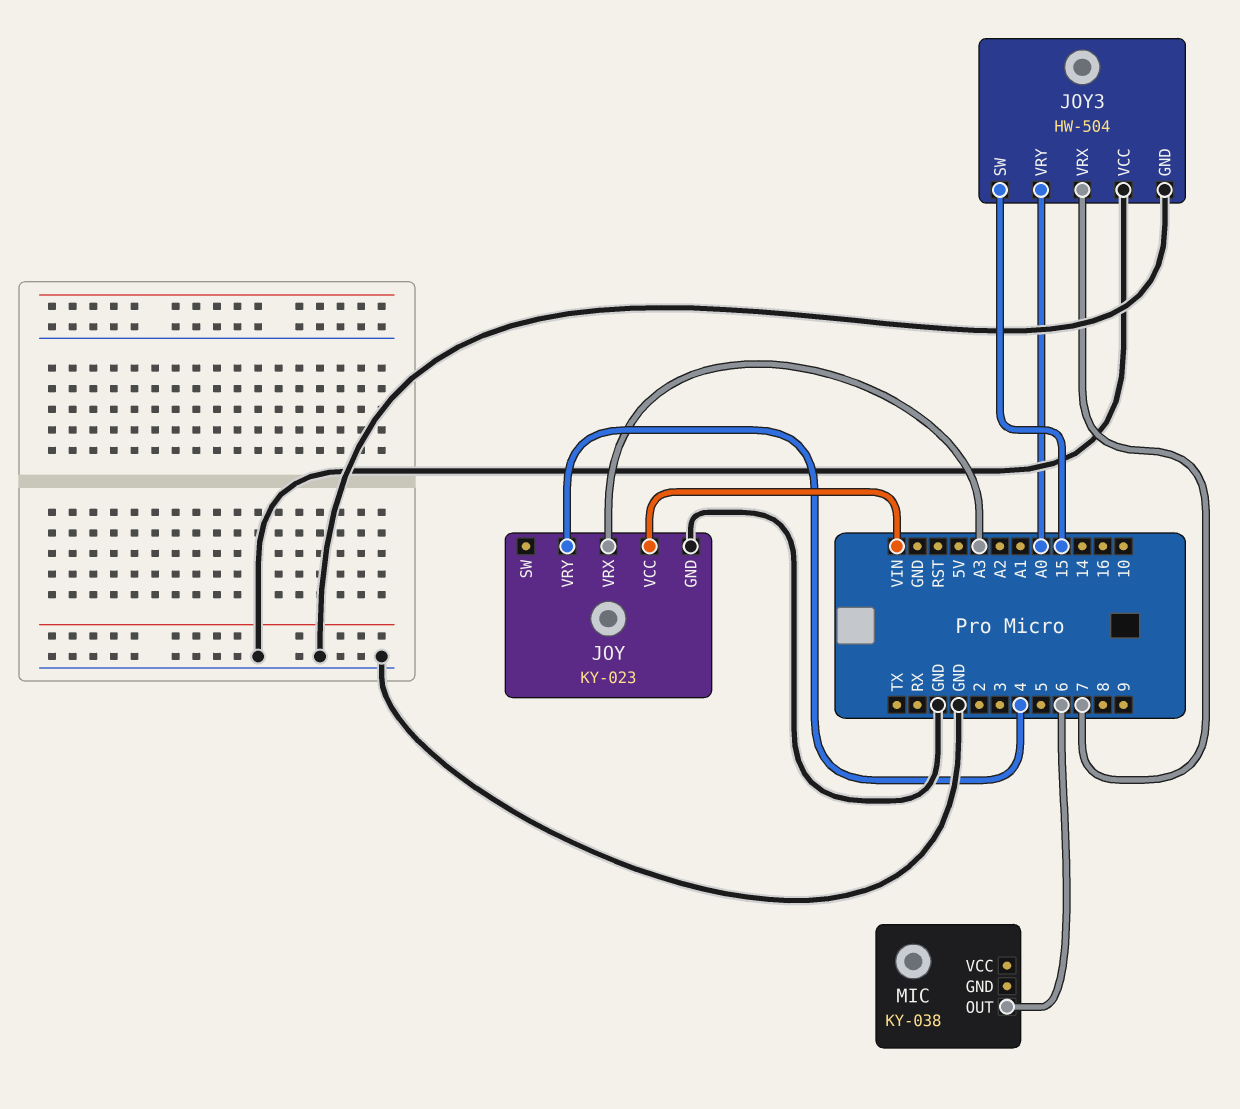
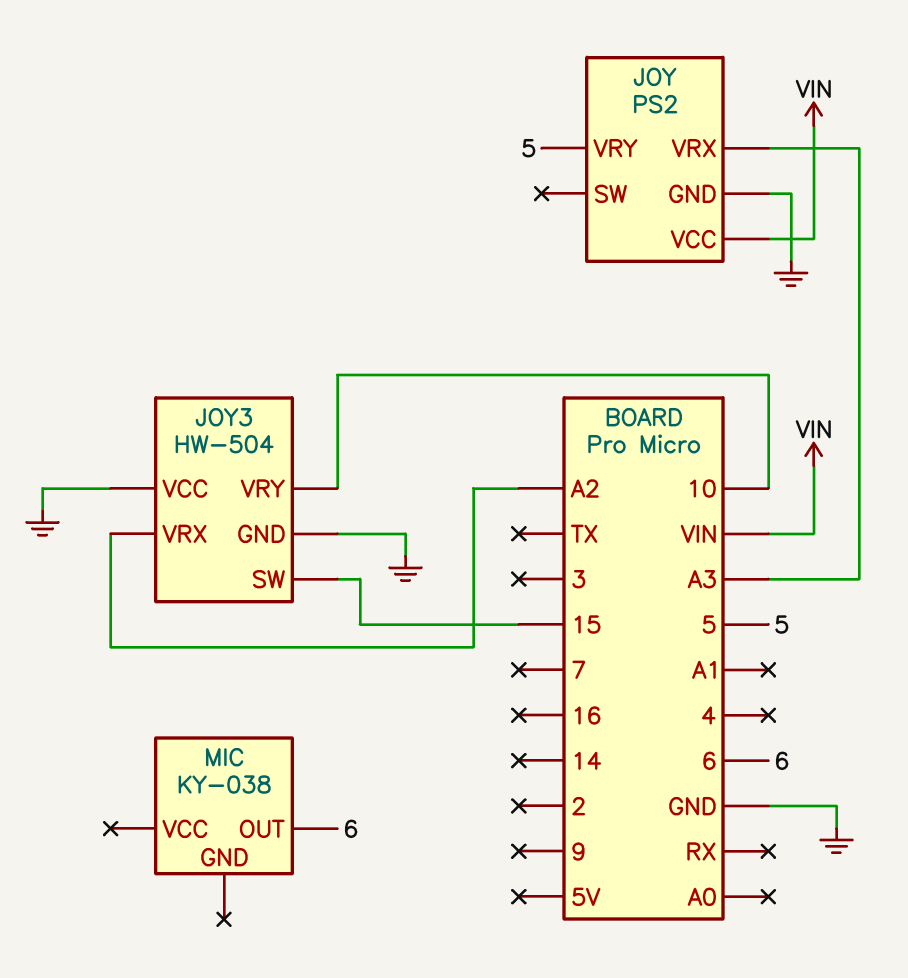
JOY: KY-023 -> PS2
JOY pin VRY: 4 -> 5
JOY3 pin VRX: 7 -> A2
JOY3 pin VRY: A0 -> 10

